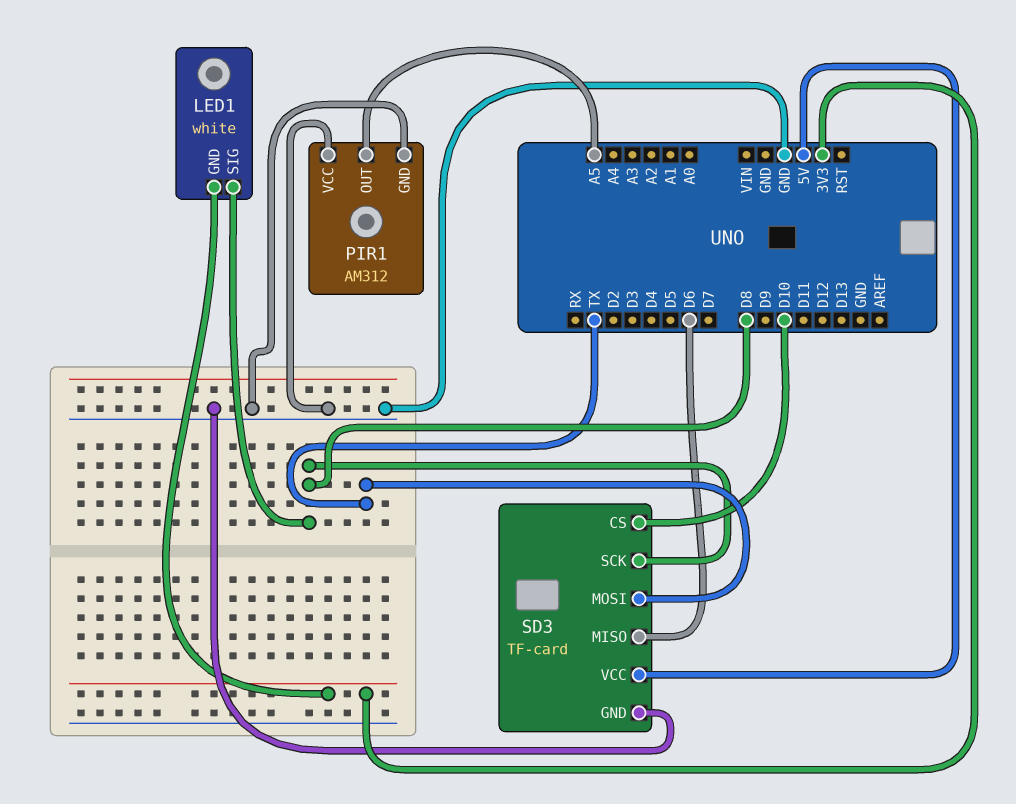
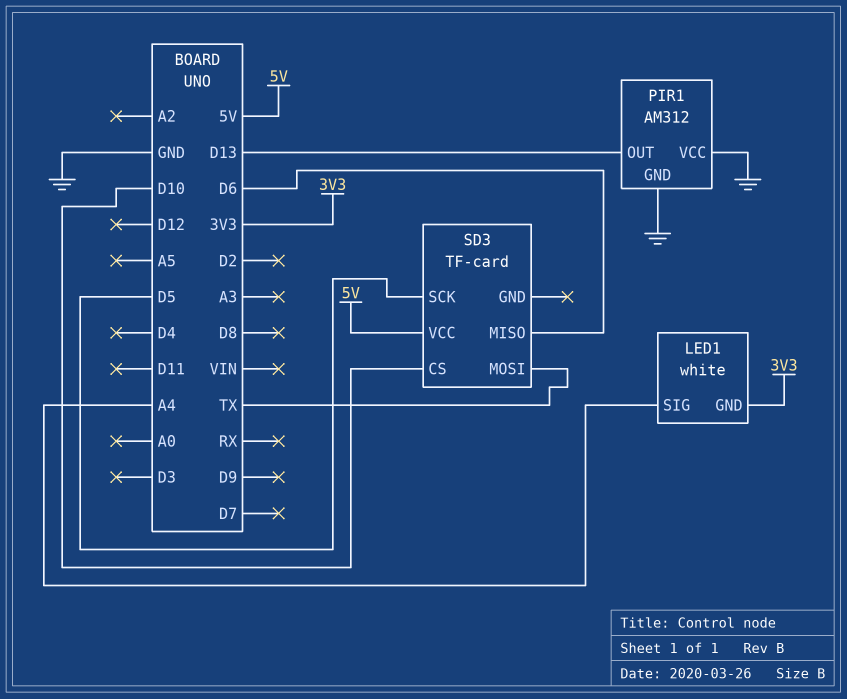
LED1 pin SIG: D8 -> A4
PIR1 pin OUT: A5 -> D13
SD3 pin GND: GND -> none
SD3 pin SCK: D8 -> D5

